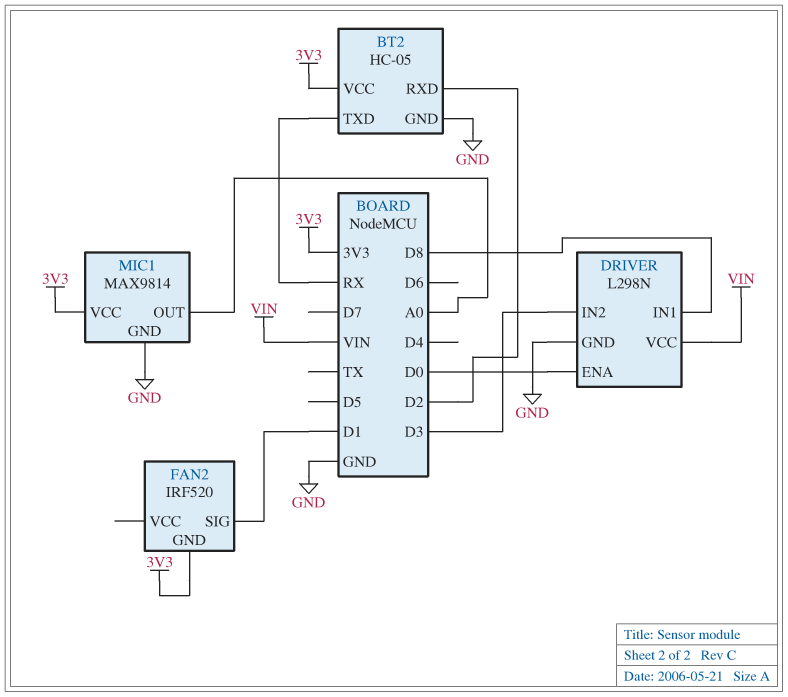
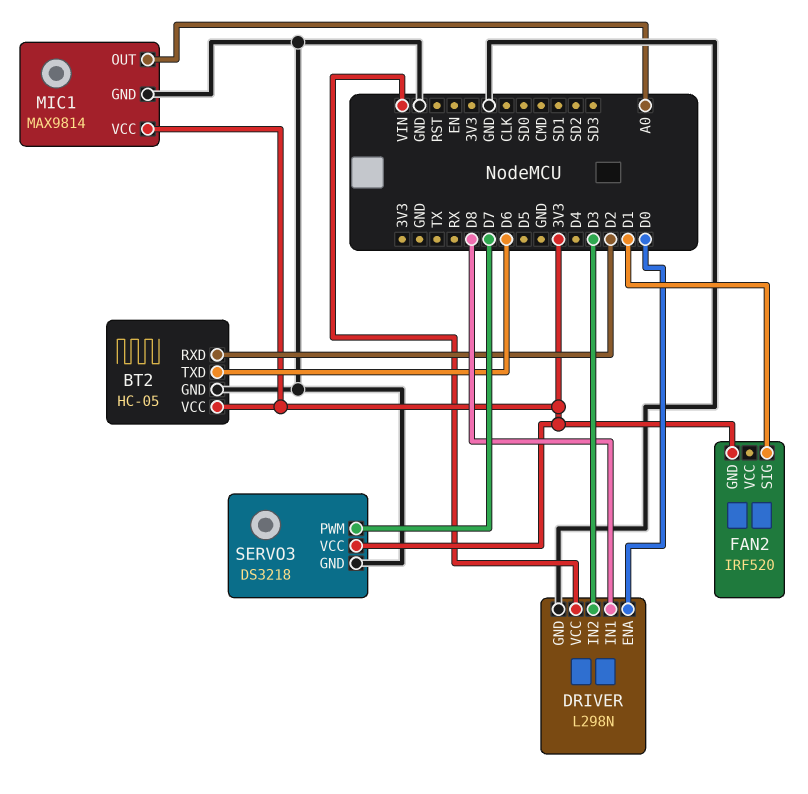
BT2 pin TXD: RX -> D6
SERVO3: none -> DS3218
SERVO3 pin GND: none -> GND
SERVO3 pin PWM: none -> D7
SERVO3 pin VCC: none -> 3V3

